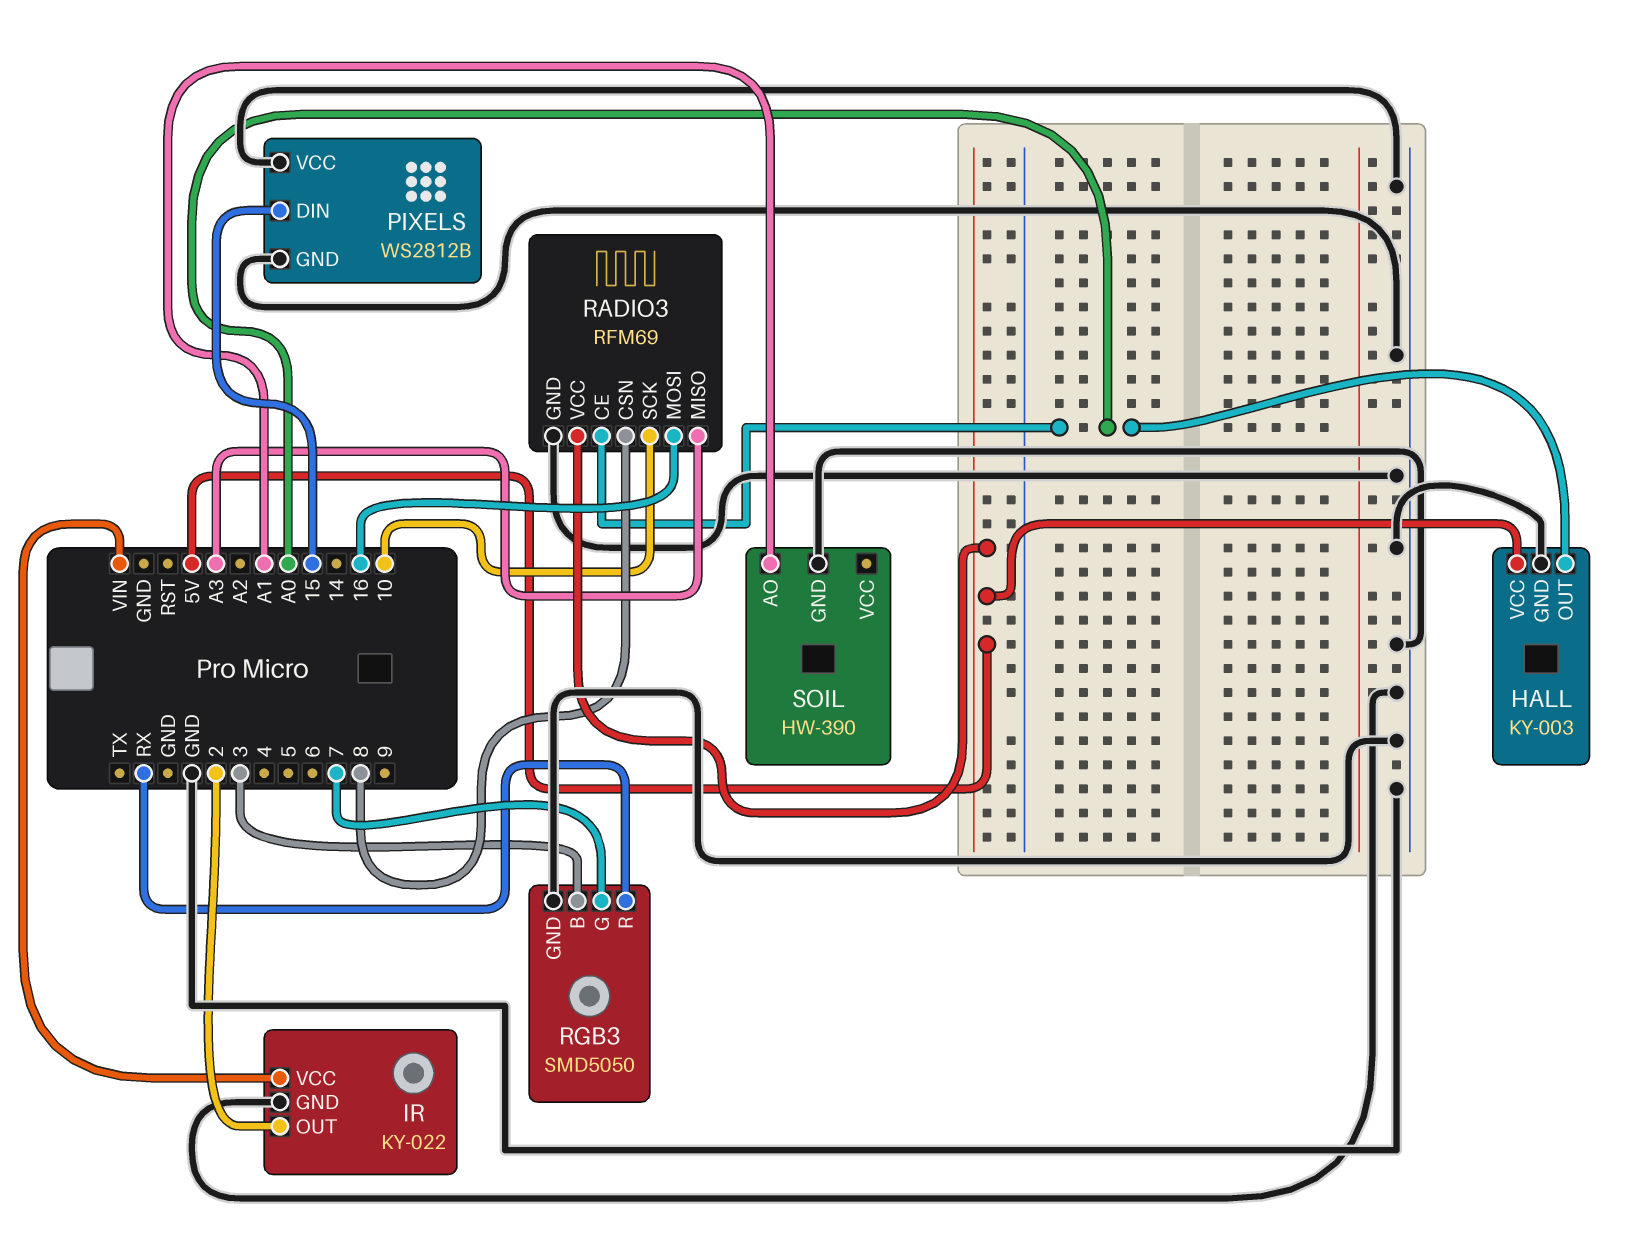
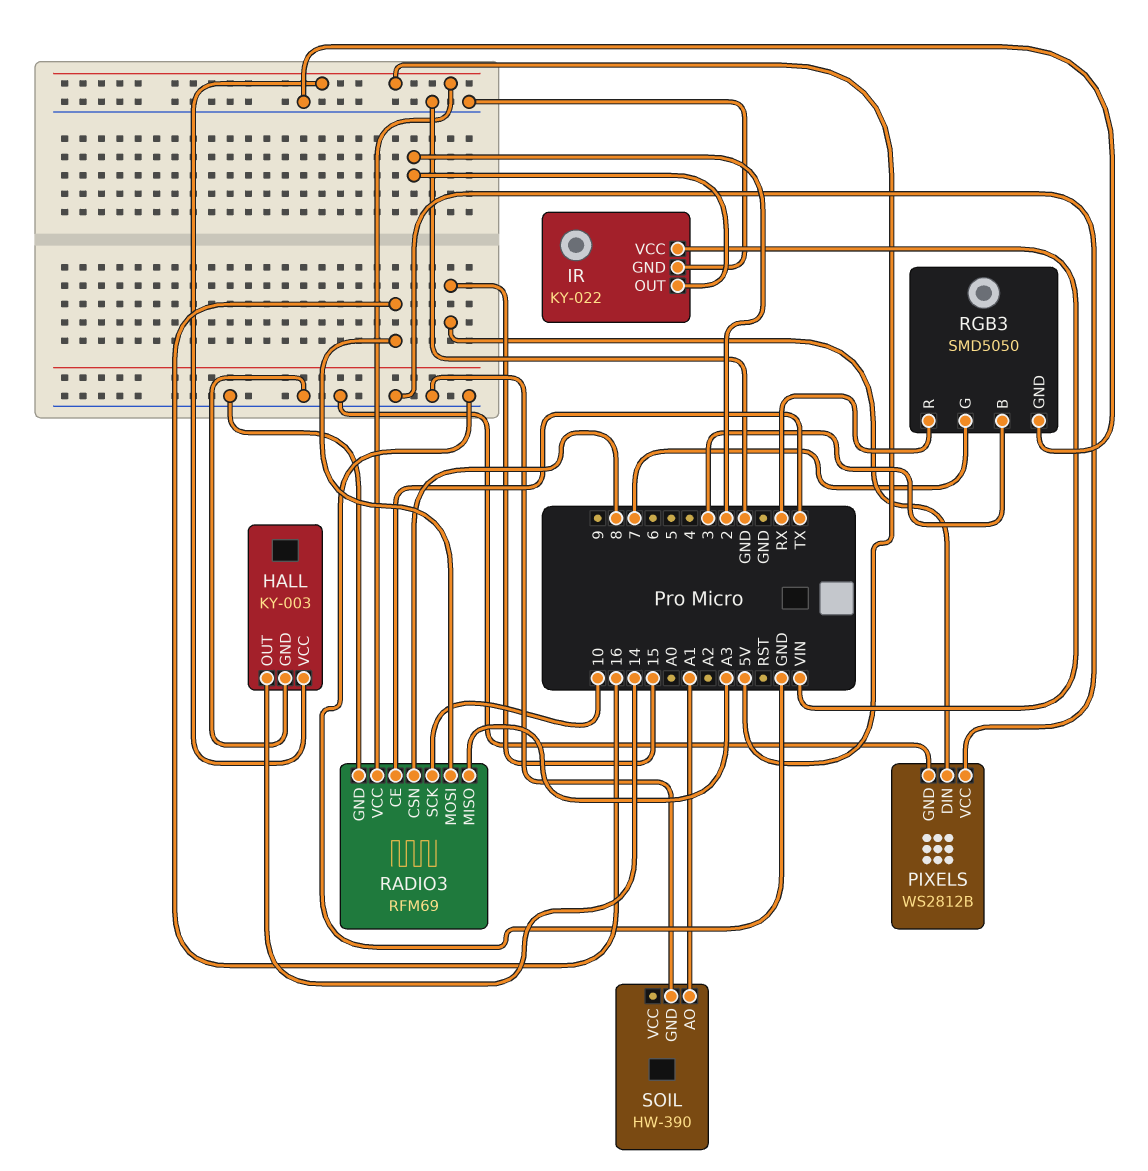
HALL pin OUT: A0 -> 14
RADIO3 pin CE: A0 -> TX

